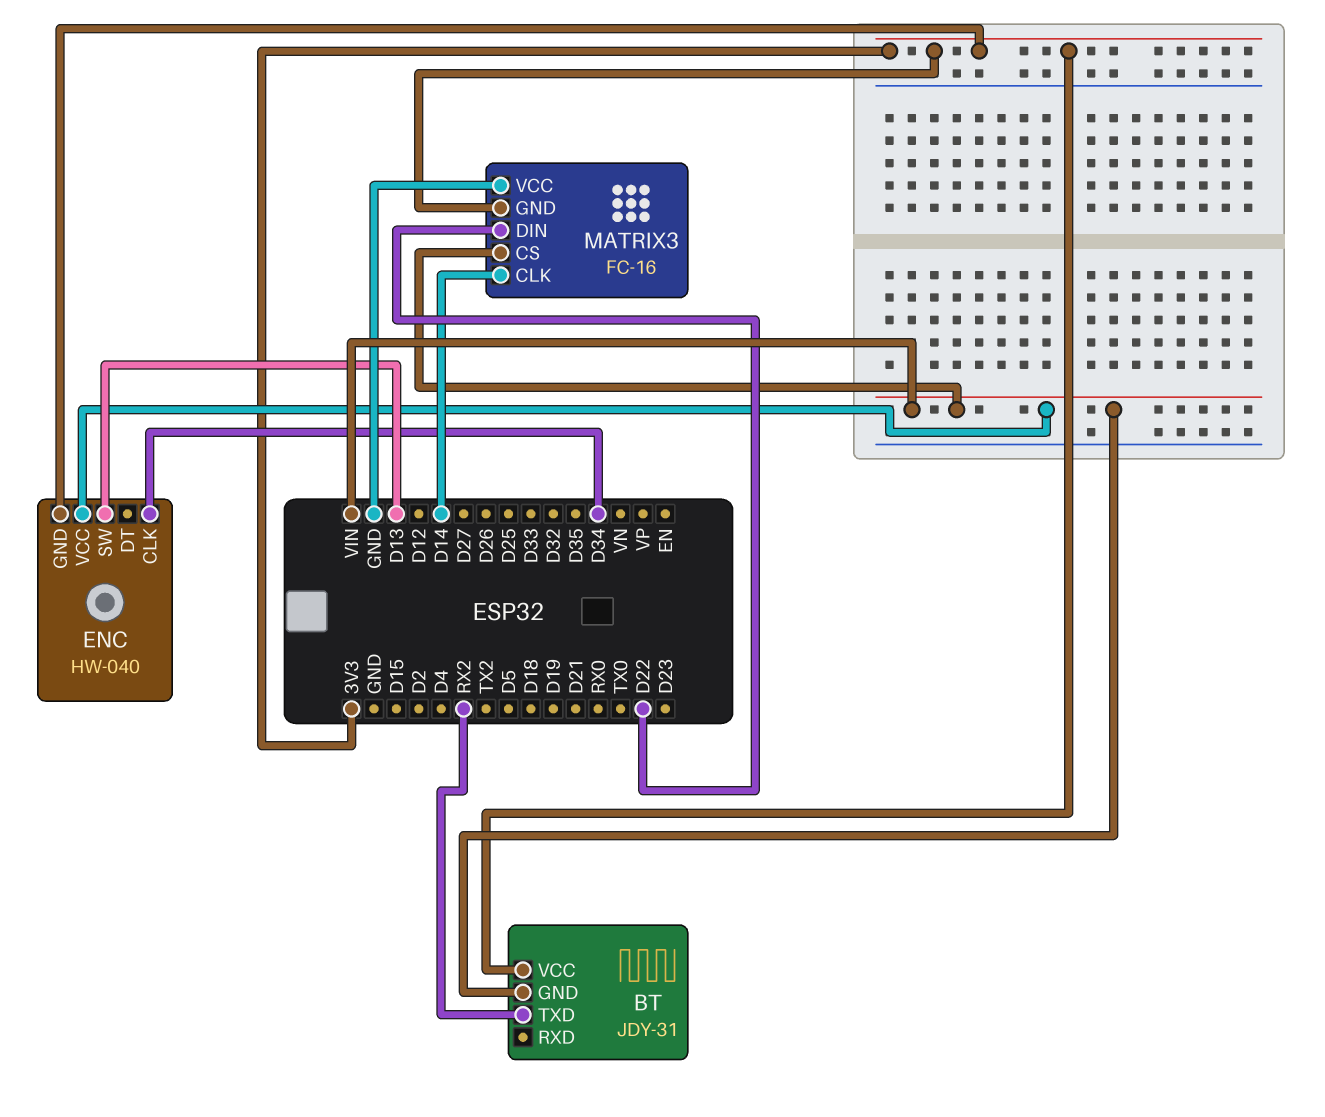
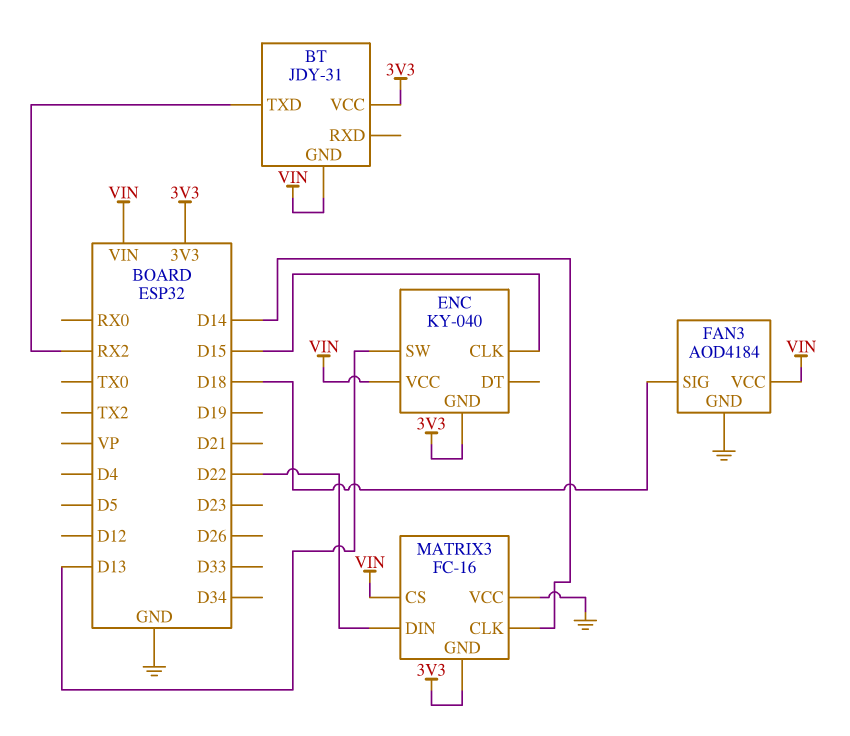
ENC: HW-040 -> KY-040
ENC pin CLK: D34 -> D15
FAN3: none -> AOD4184
FAN3 pin GND: none -> GND
FAN3 pin SIG: none -> D18
FAN3 pin VCC: none -> VIN

